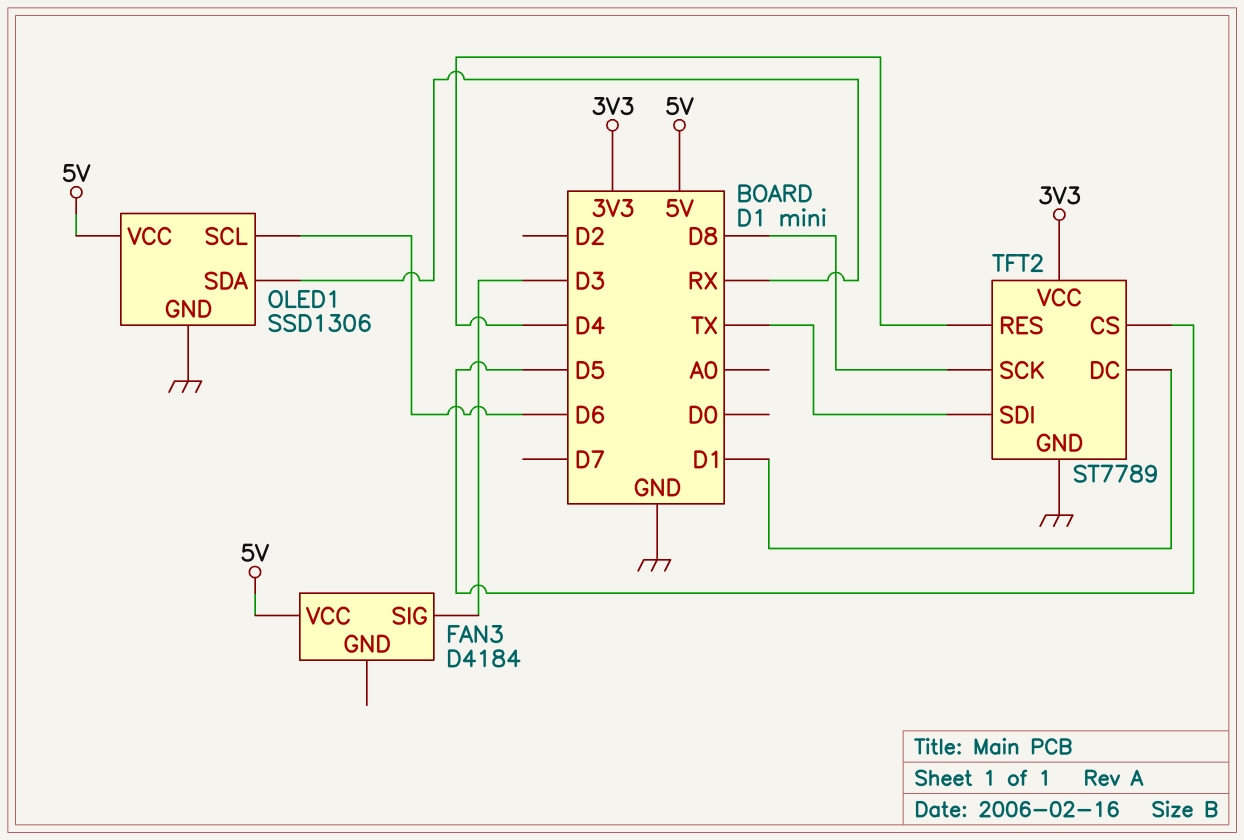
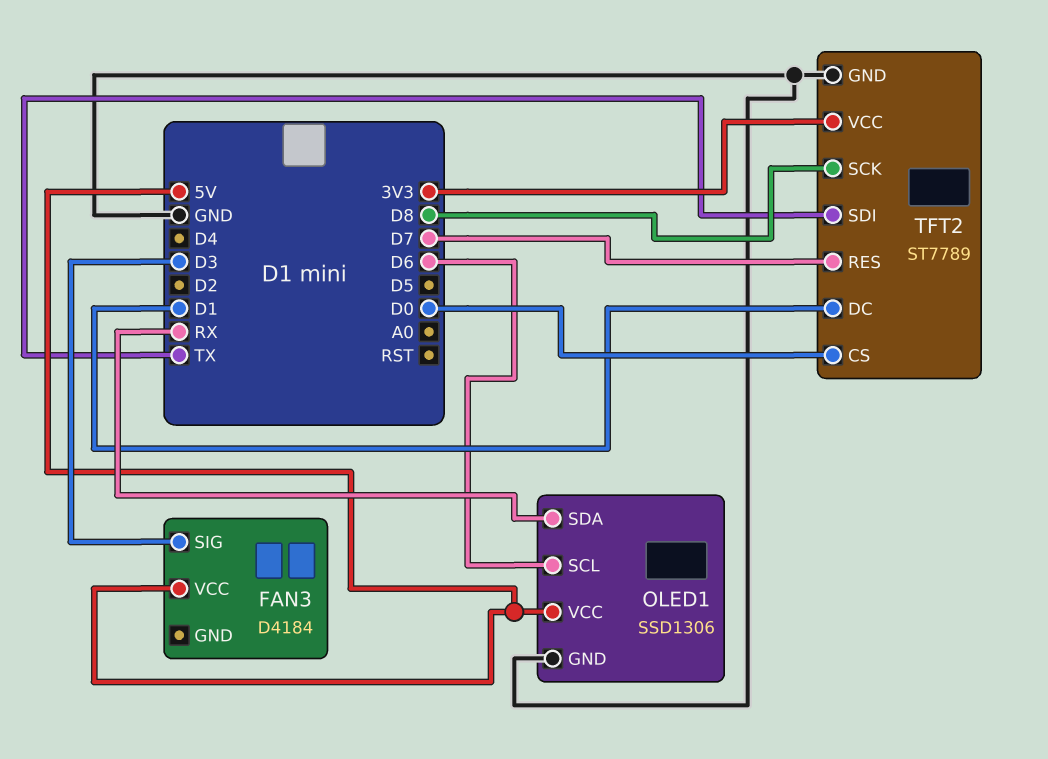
TFT2 pin CS: D5 -> D0
TFT2 pin RES: D4 -> D7

